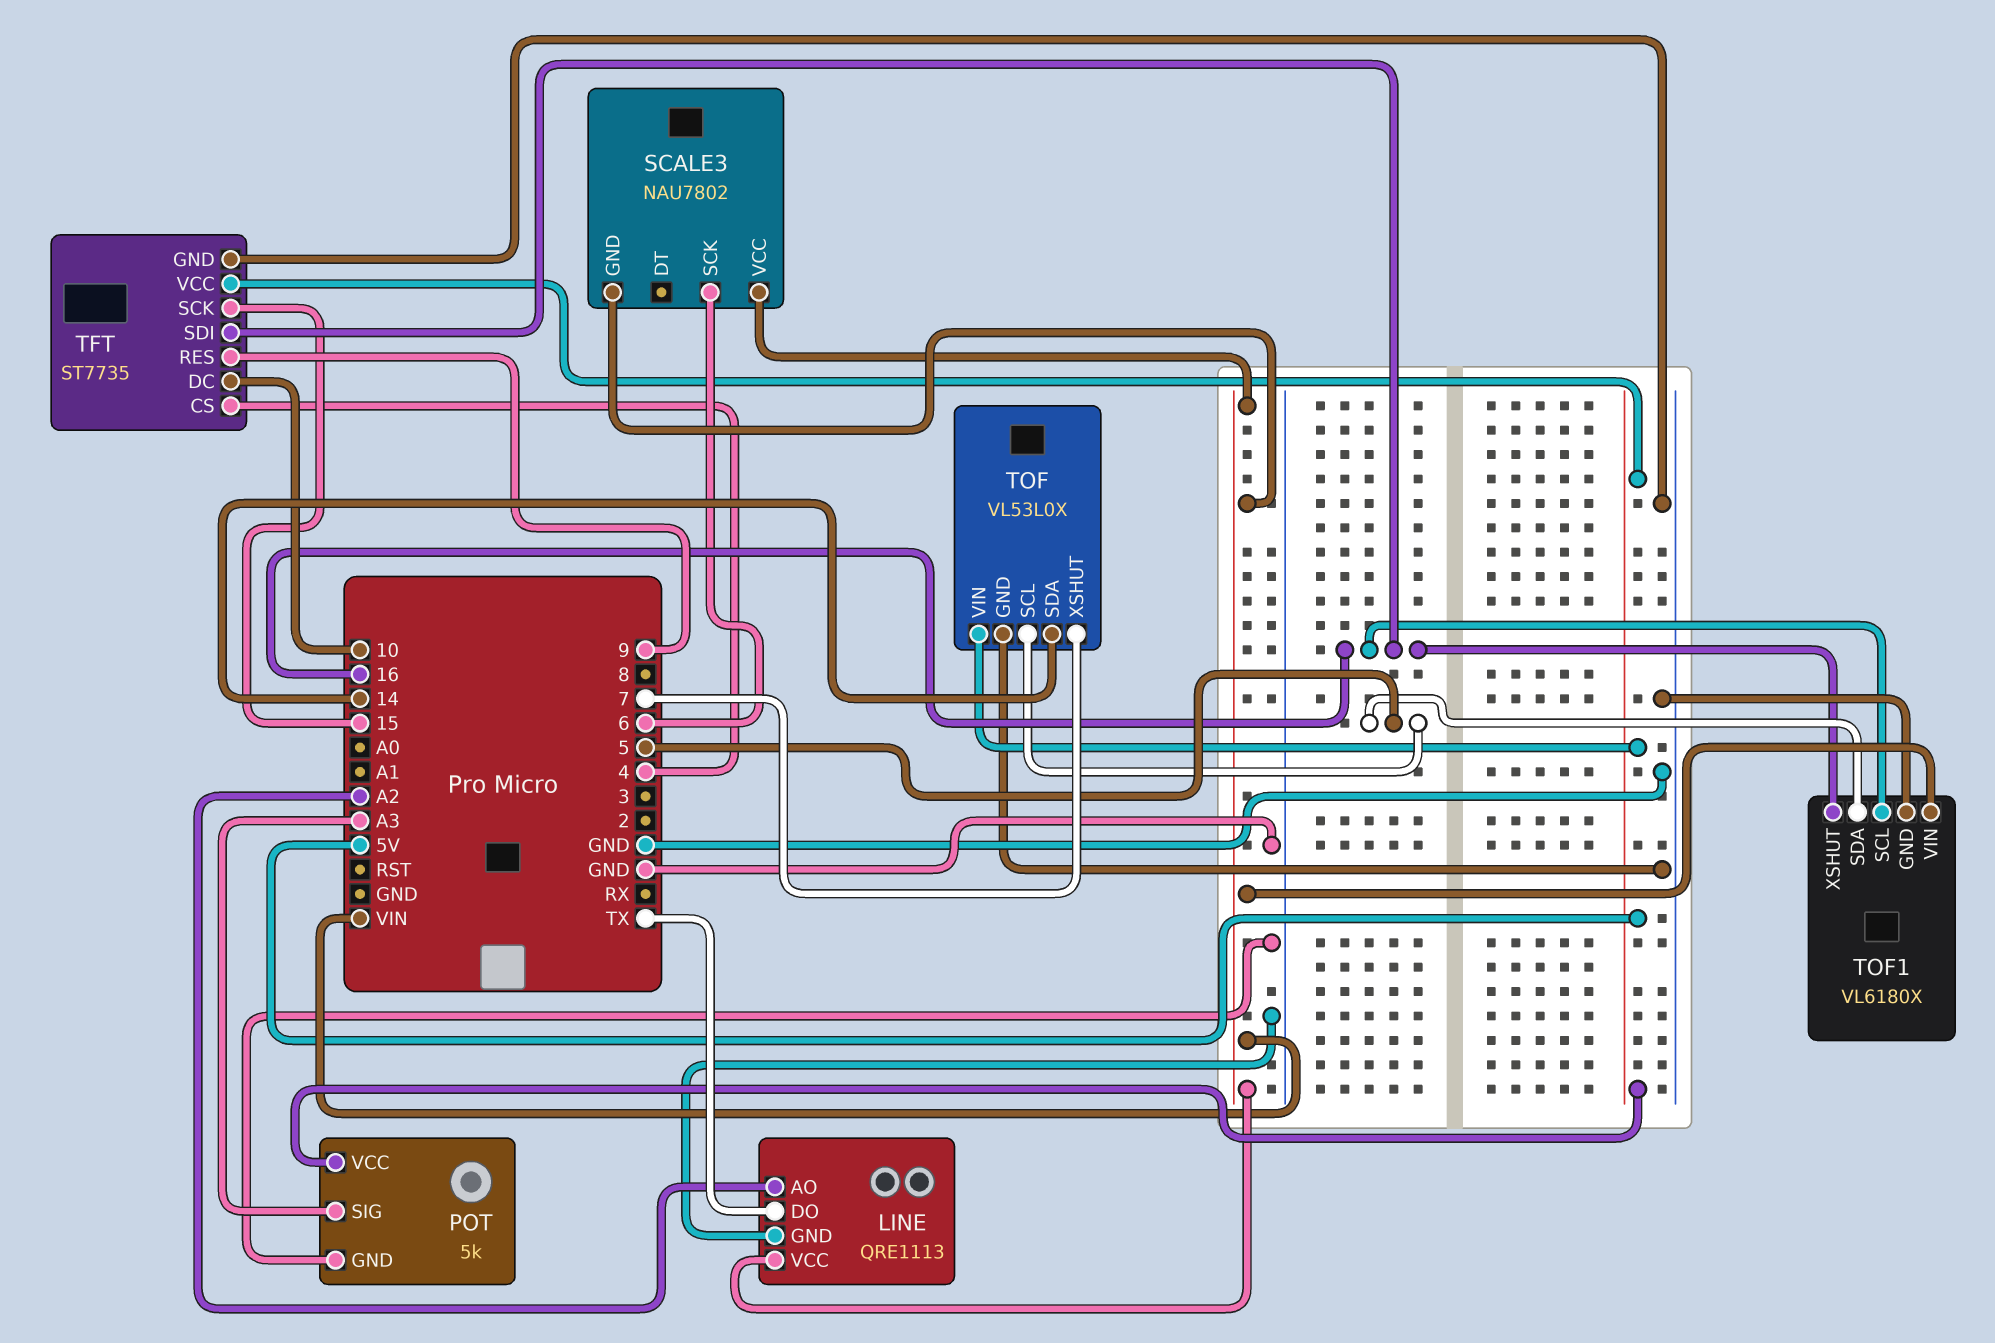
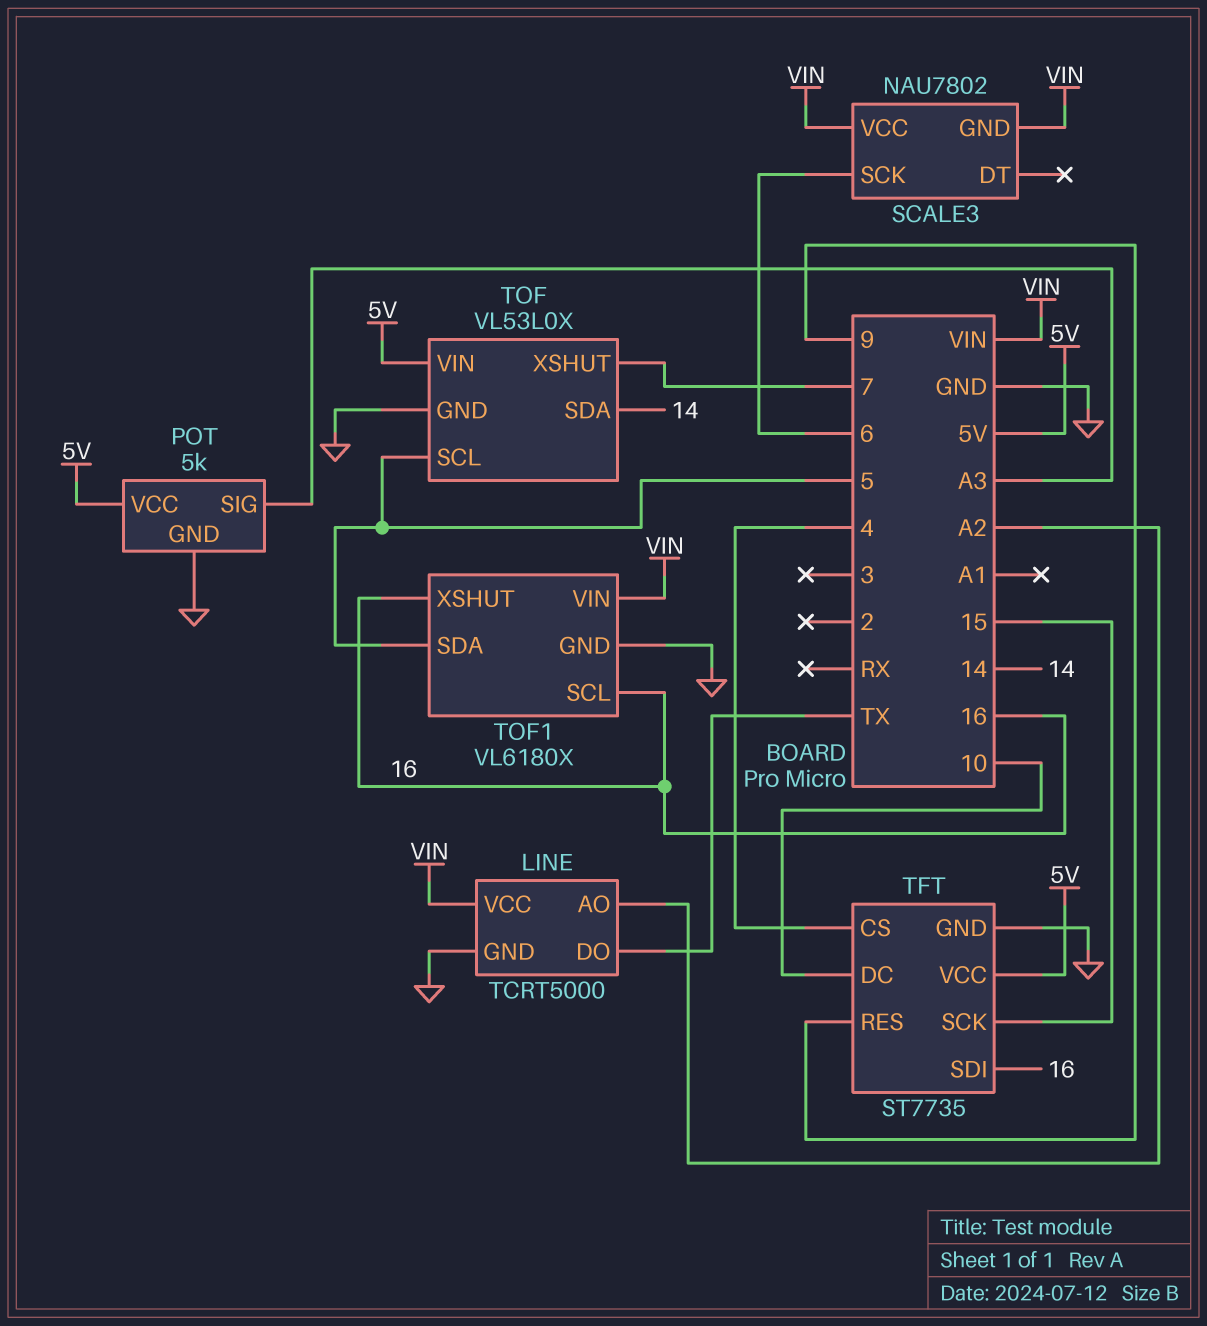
LINE: QRE1113 -> TCRT5000

